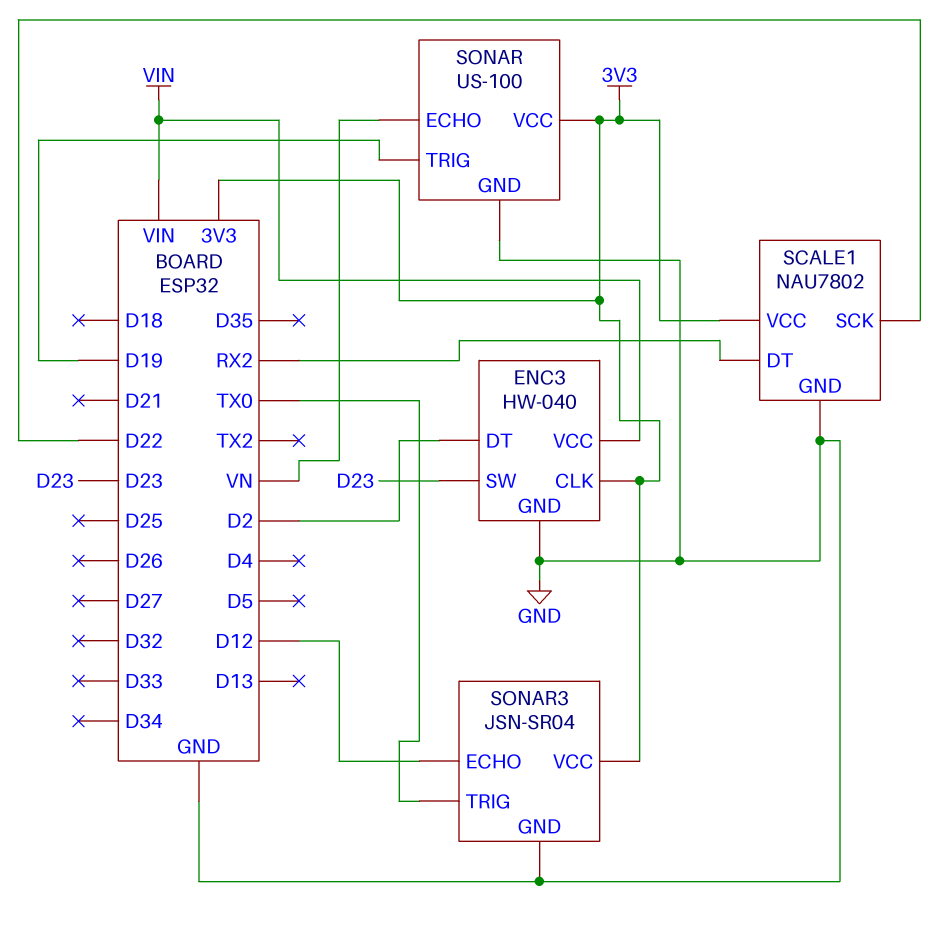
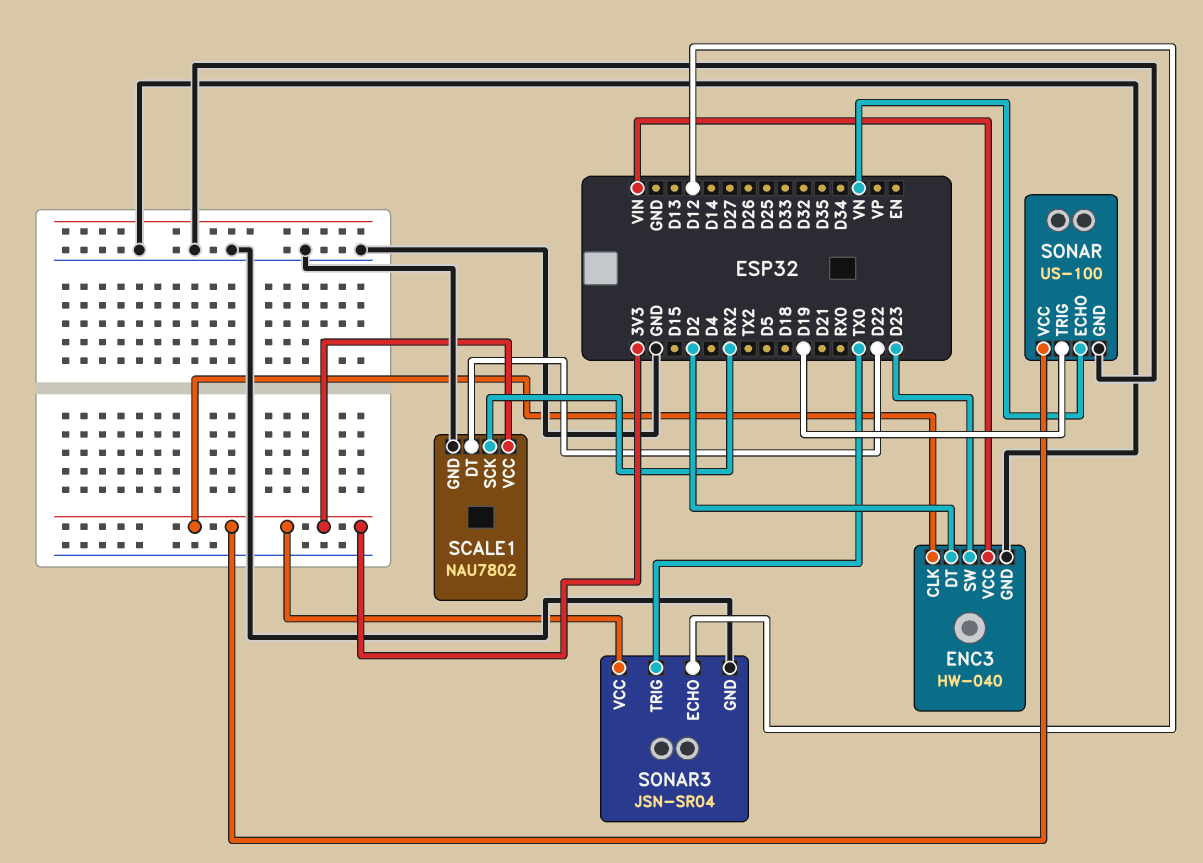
SCALE1 pin DT: RX2 -> D22
SCALE1 pin SCK: D22 -> RX2

